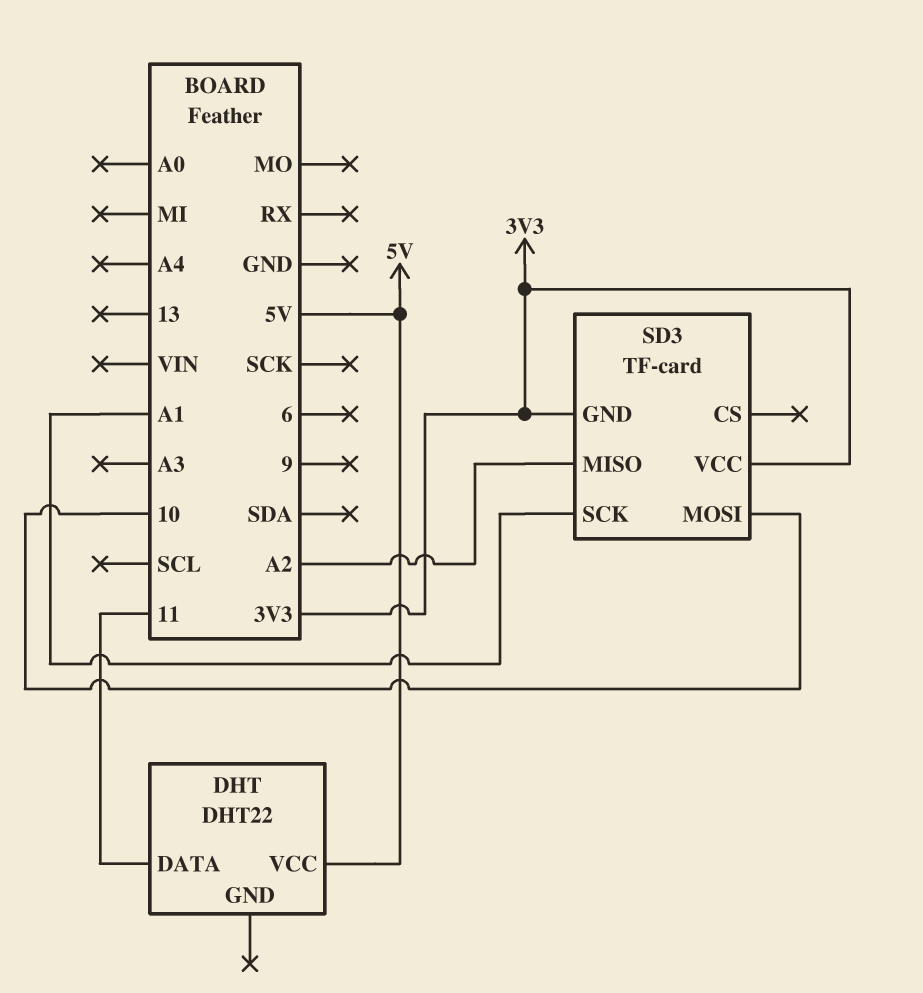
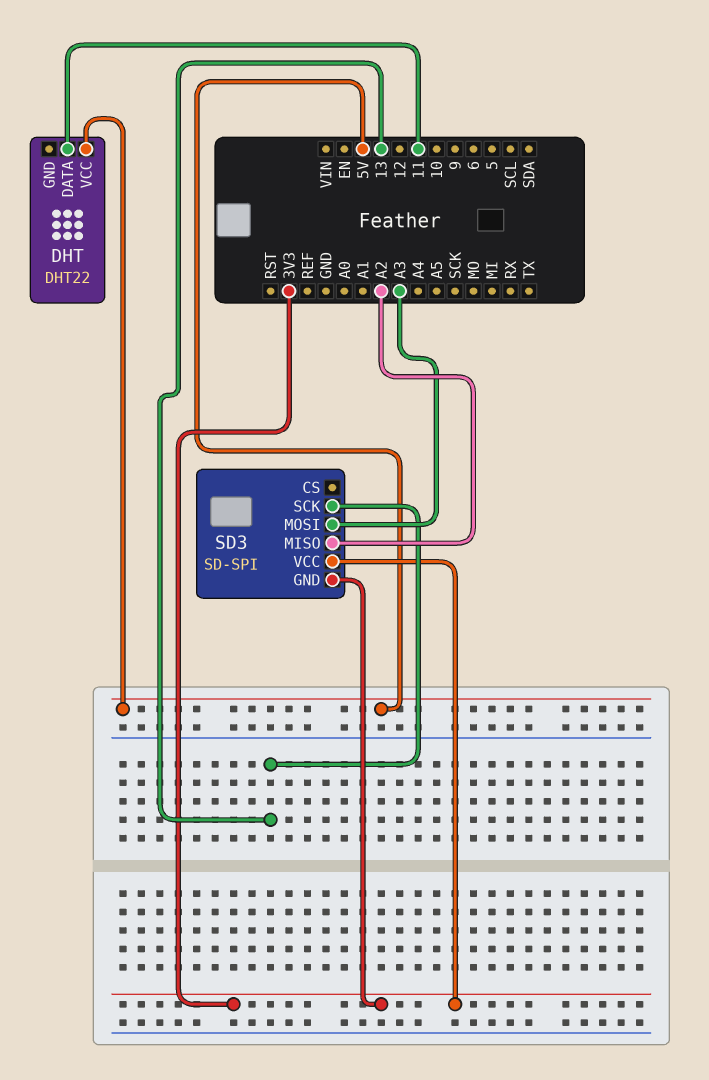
SD3: TF-card -> SD-SPI
SD3 pin MOSI: 10 -> A3
SD3 pin SCK: A1 -> 13

